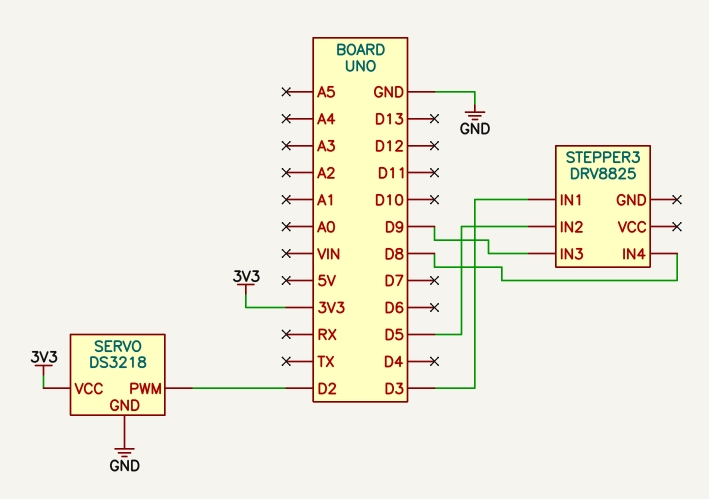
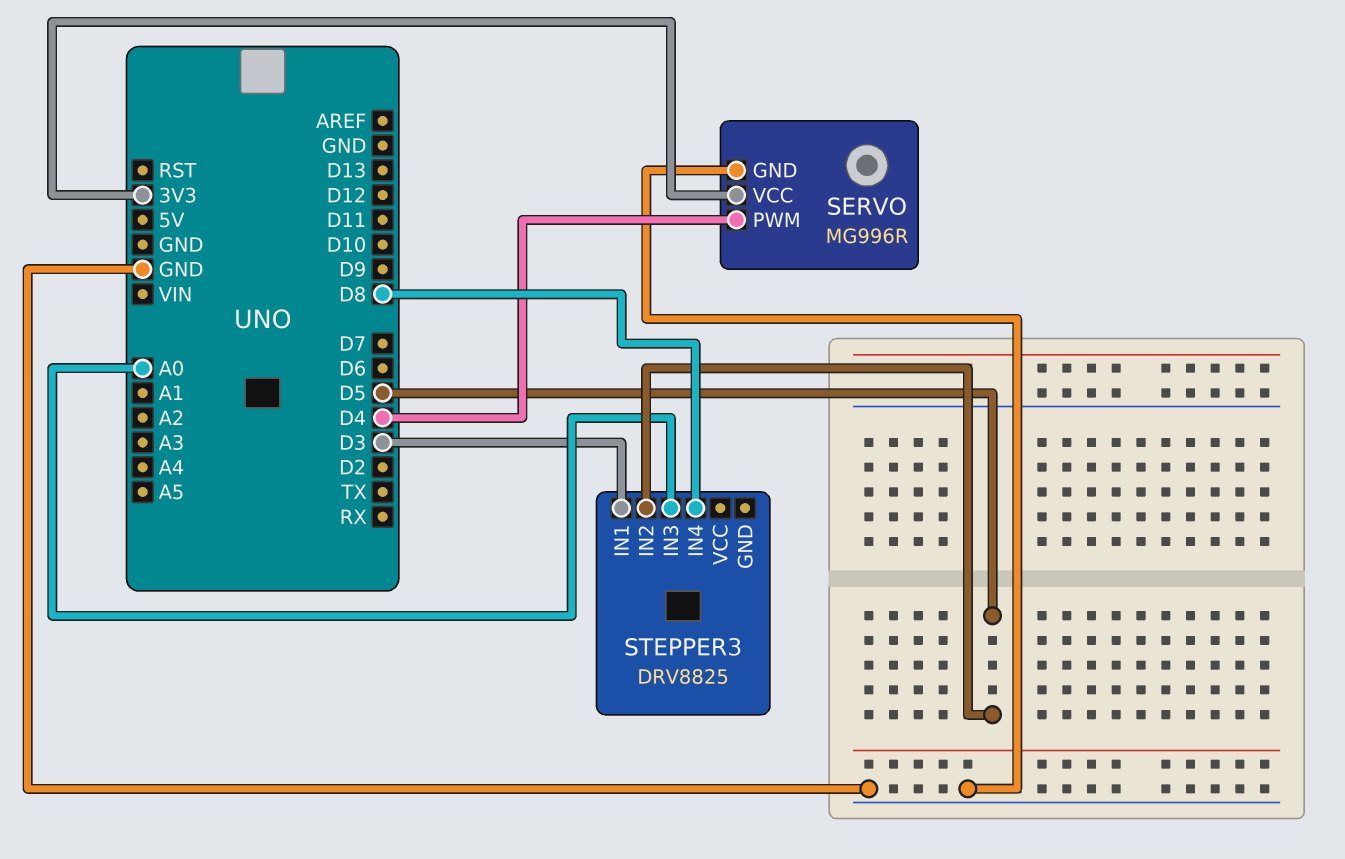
SERVO: DS3218 -> MG996R
SERVO pin PWM: D2 -> D4
STEPPER3 pin IN3: D9 -> A0

